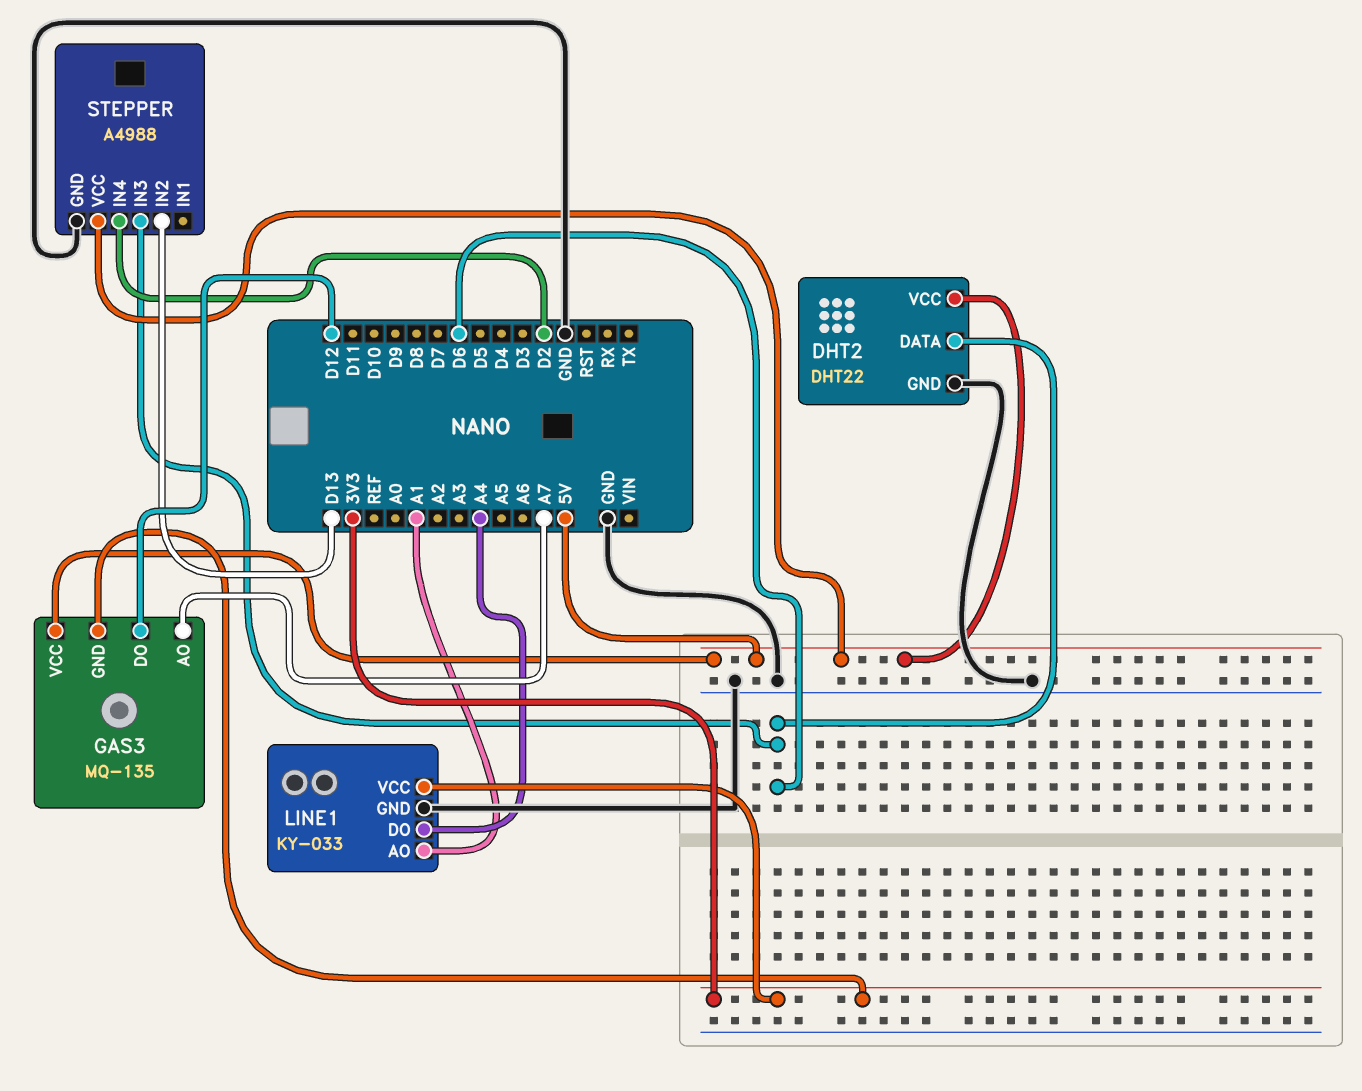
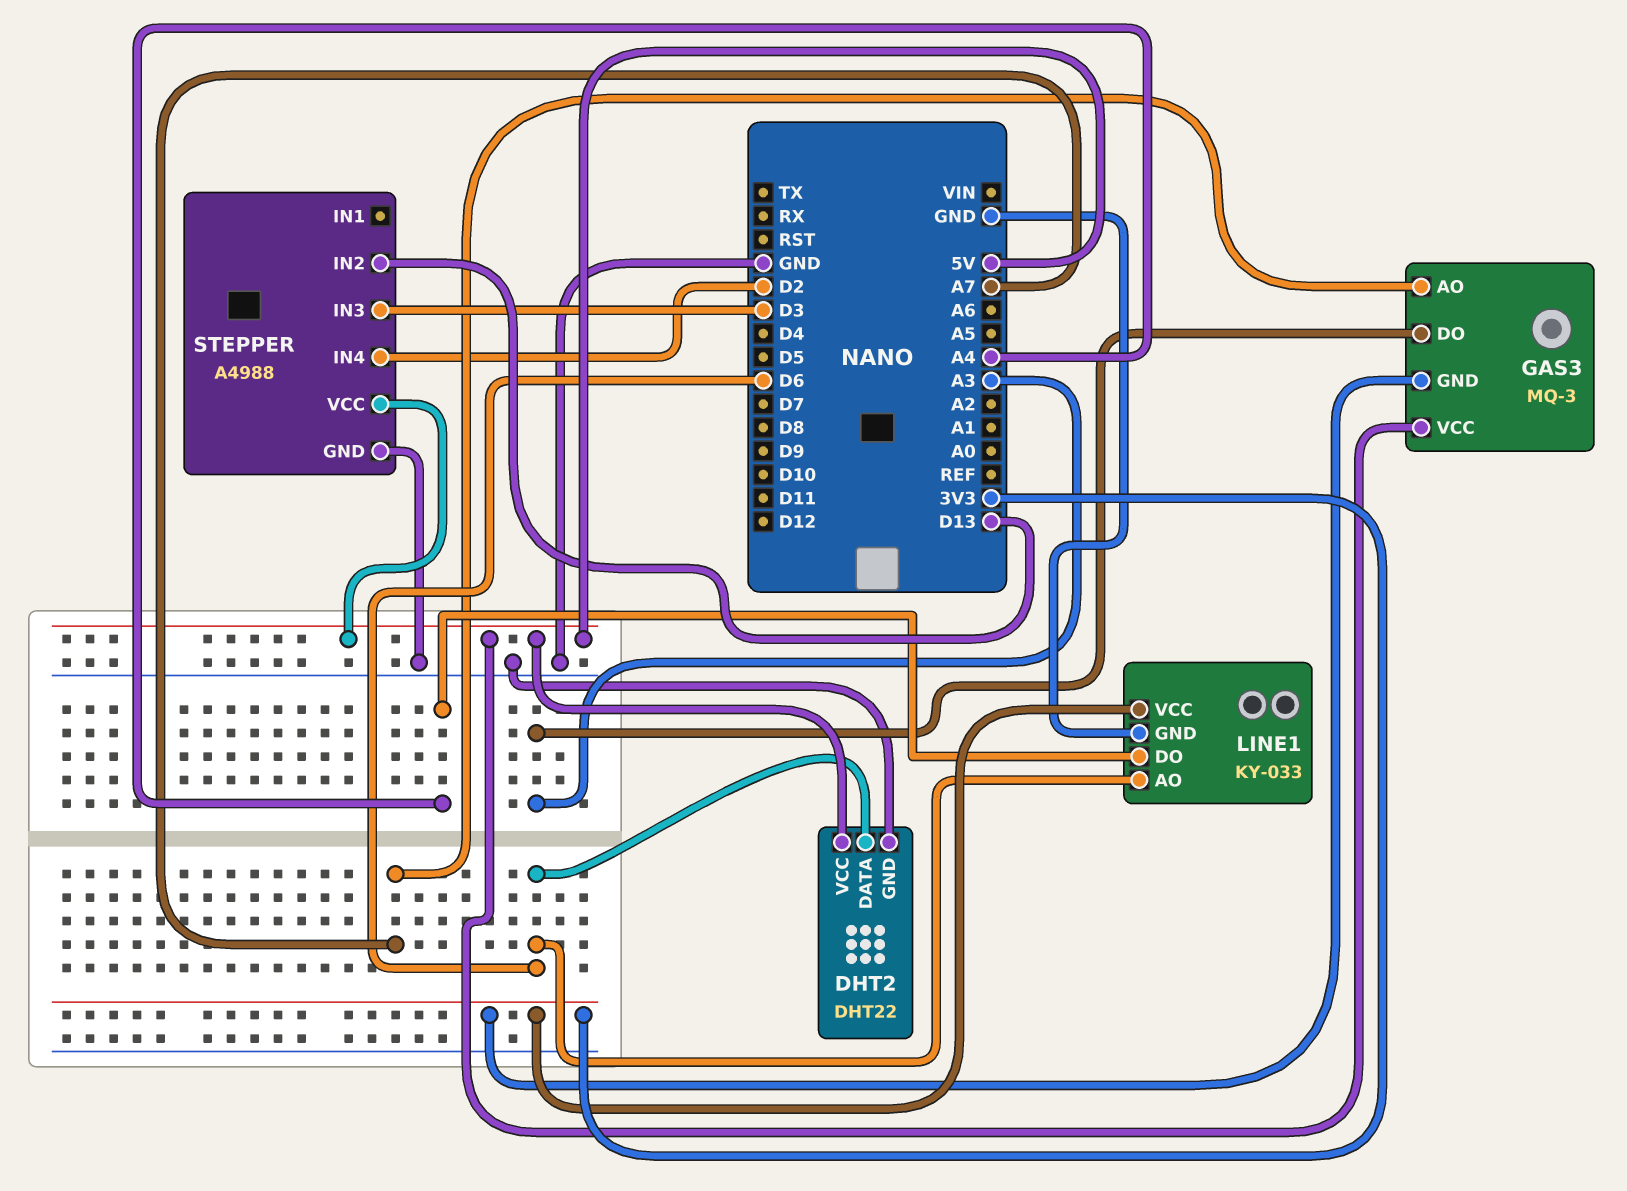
GAS3: MQ-135 -> MQ-3
GAS3 pin DO: D12 -> A3
LINE1 pin AO: A1 -> D6
STEPPER pin IN3: D6 -> D3

